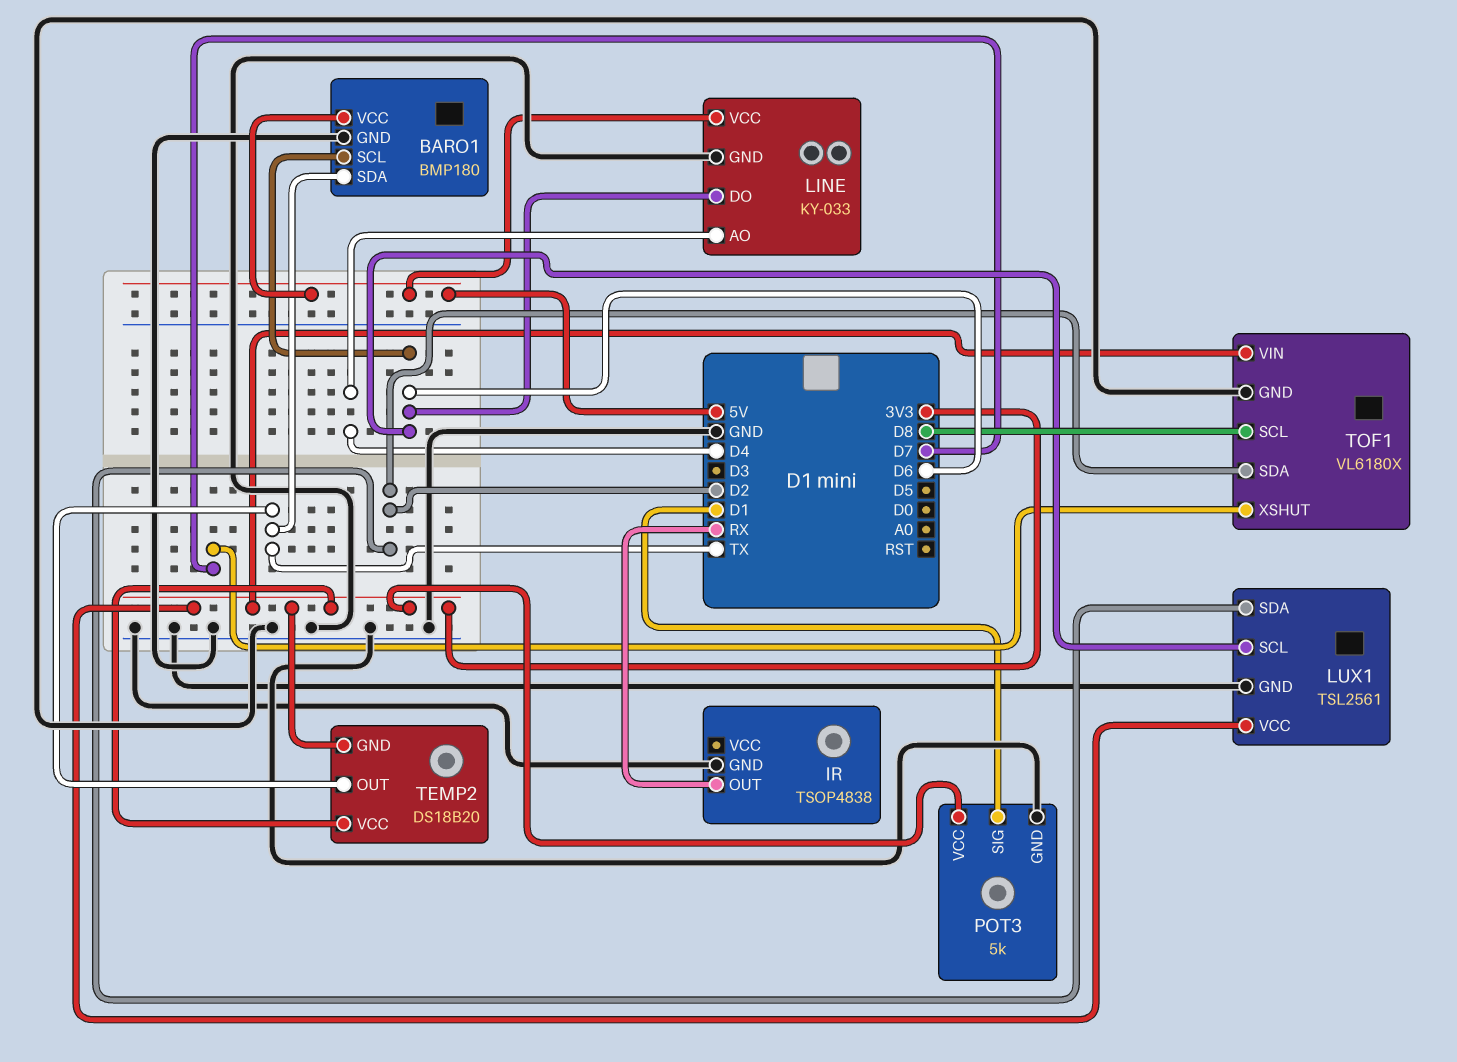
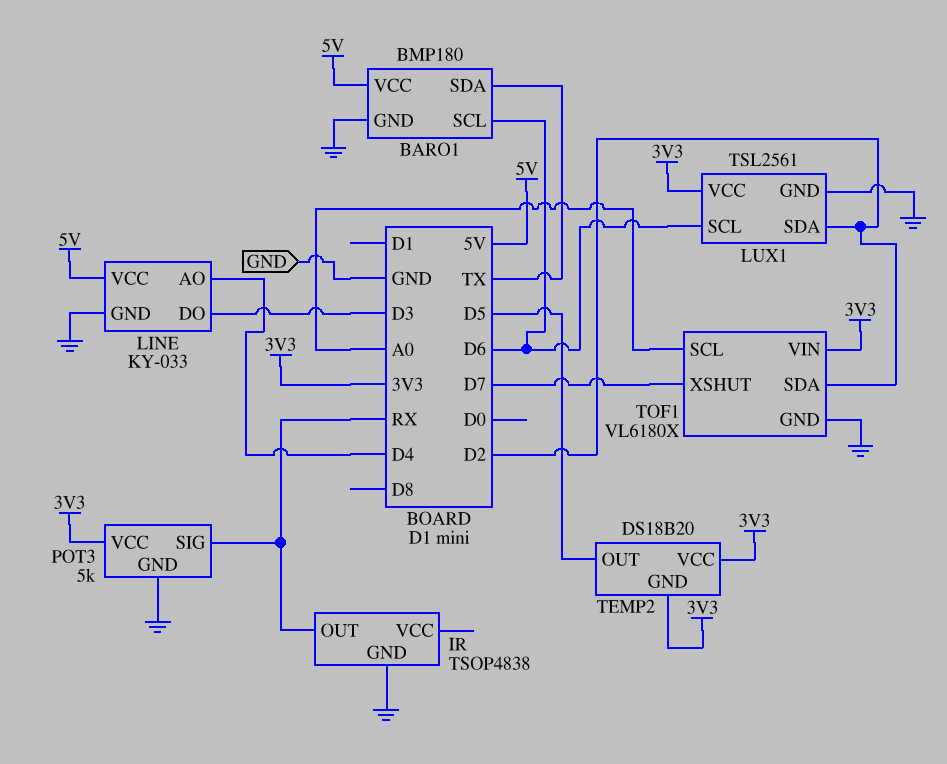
LINE pin DO: D6 -> D3
POT3 pin SIG: D1 -> RX
TEMP2 pin OUT: TX -> D5
TOF1 pin SCL: D8 -> A0

